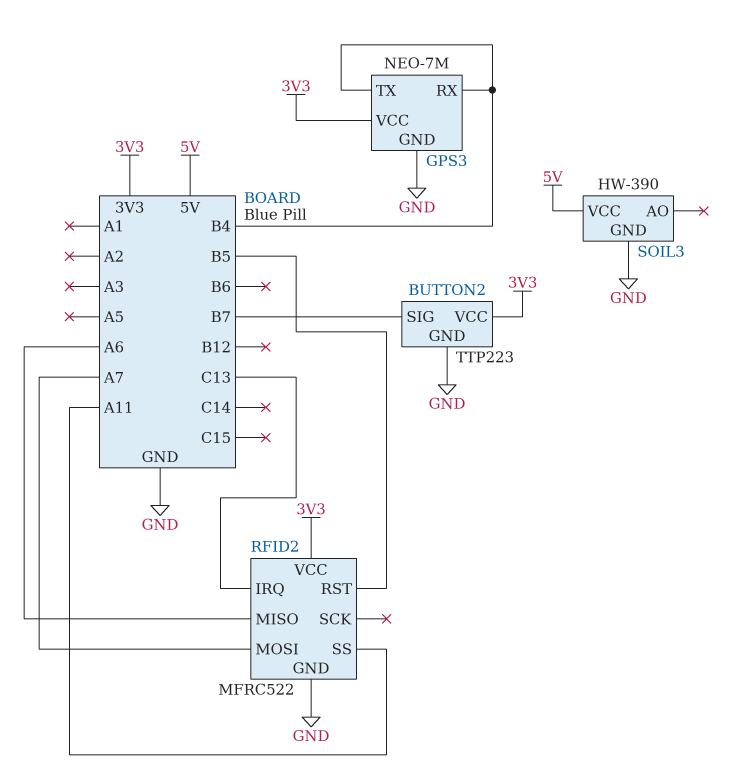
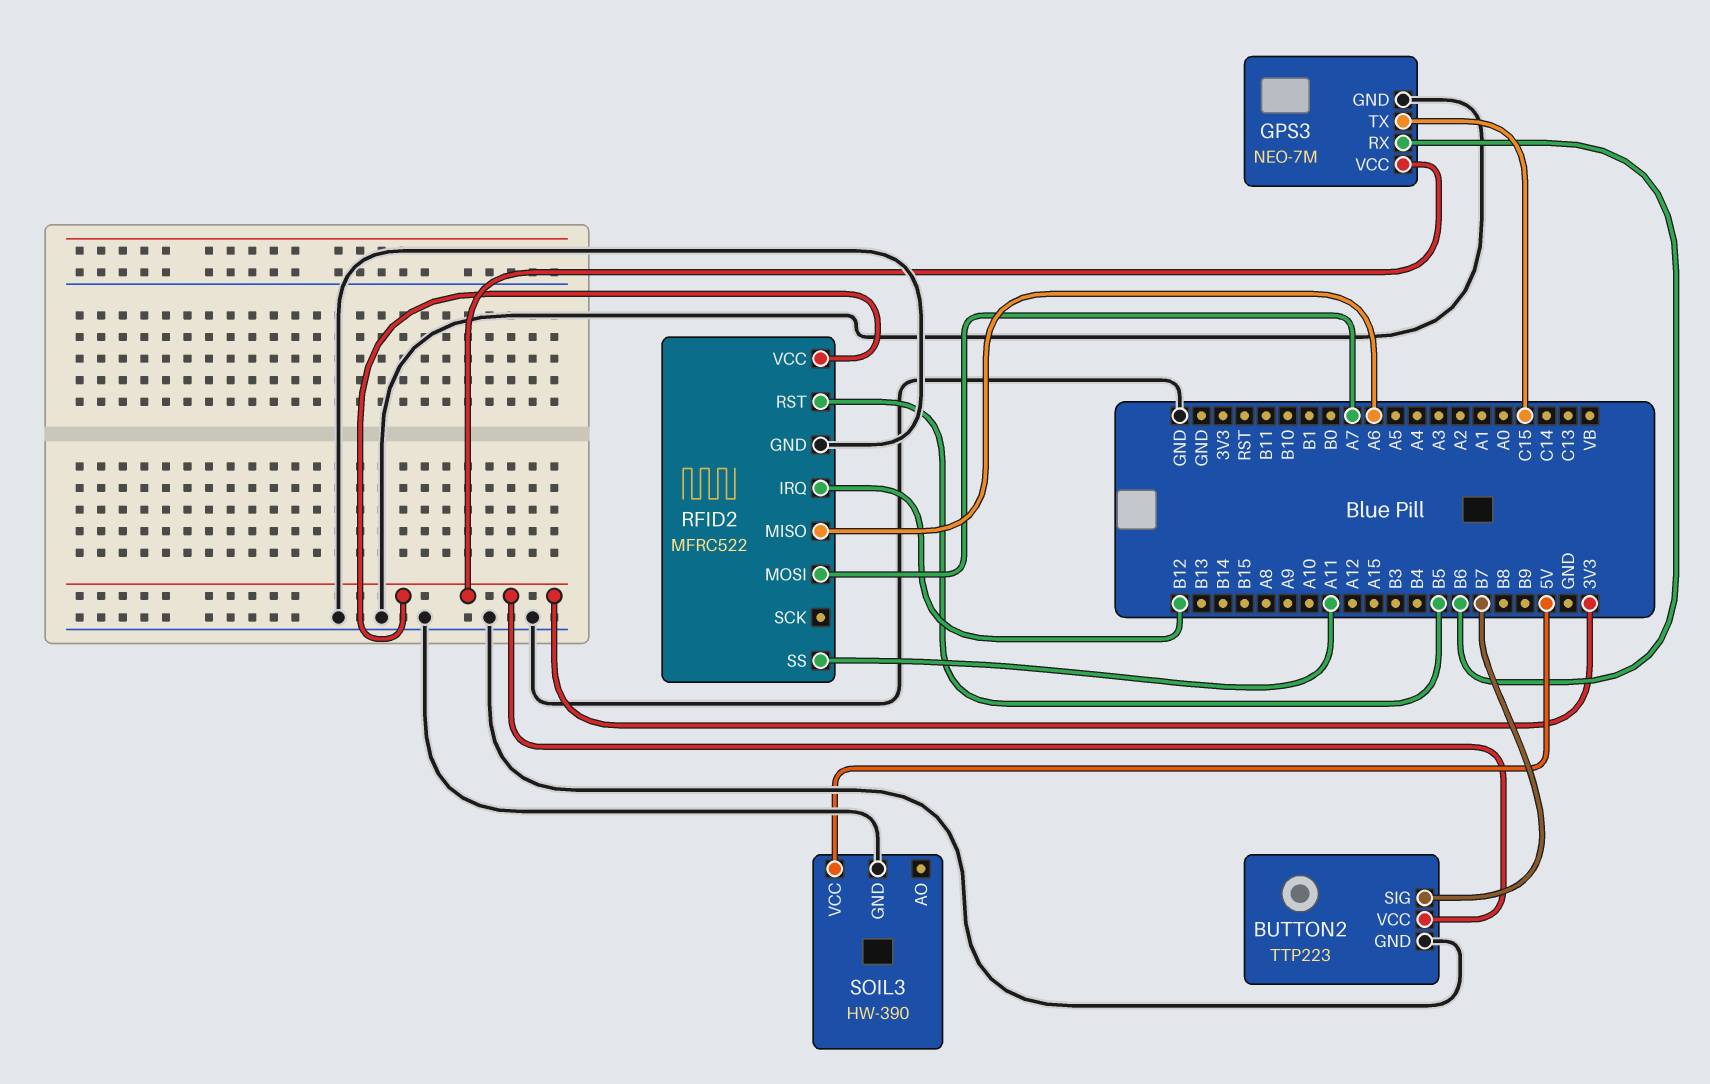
GPS3 pin RX: B4 -> B6
GPS3 pin TX: B4 -> C15
RFID2 pin IRQ: C13 -> B12

